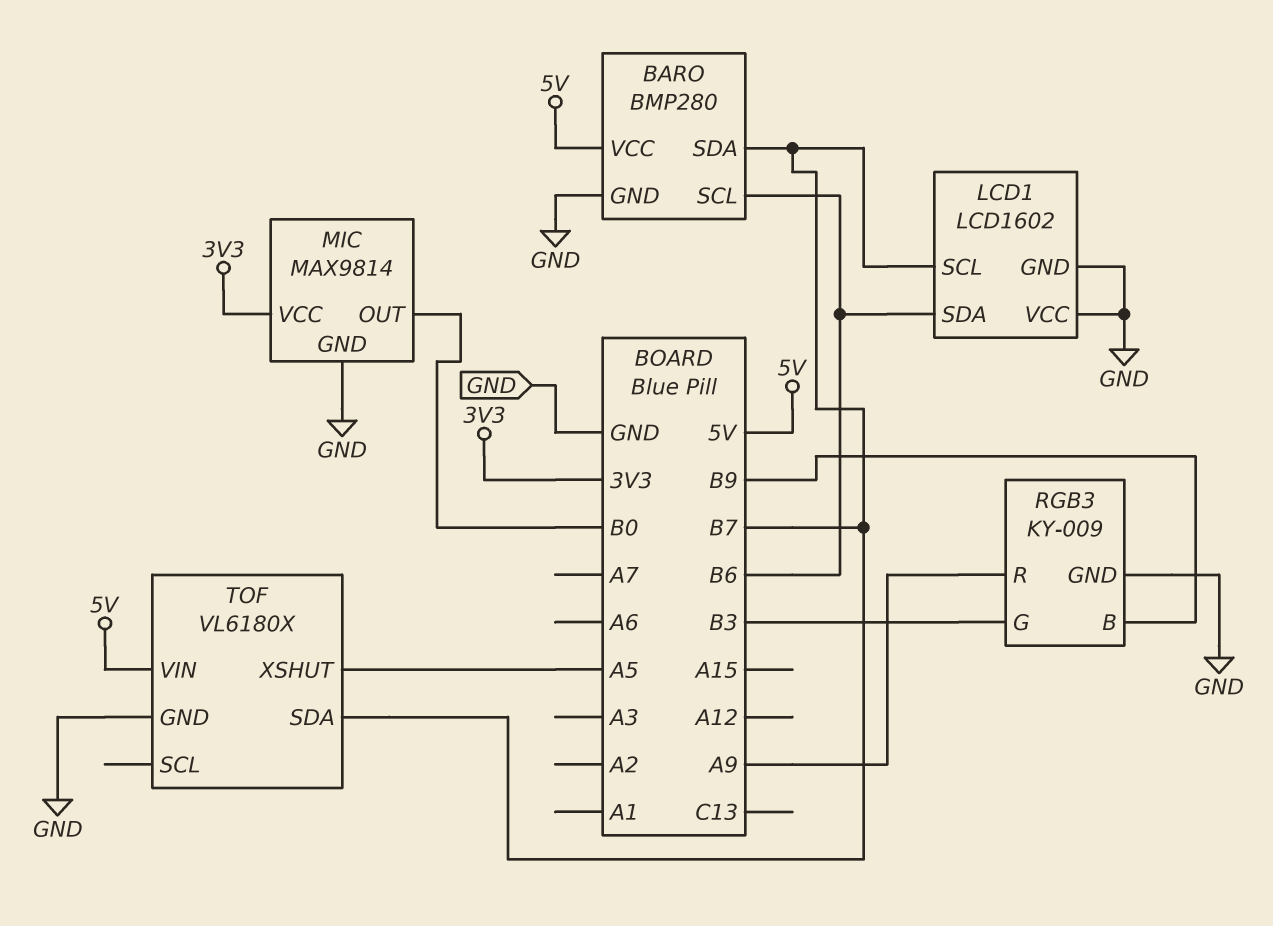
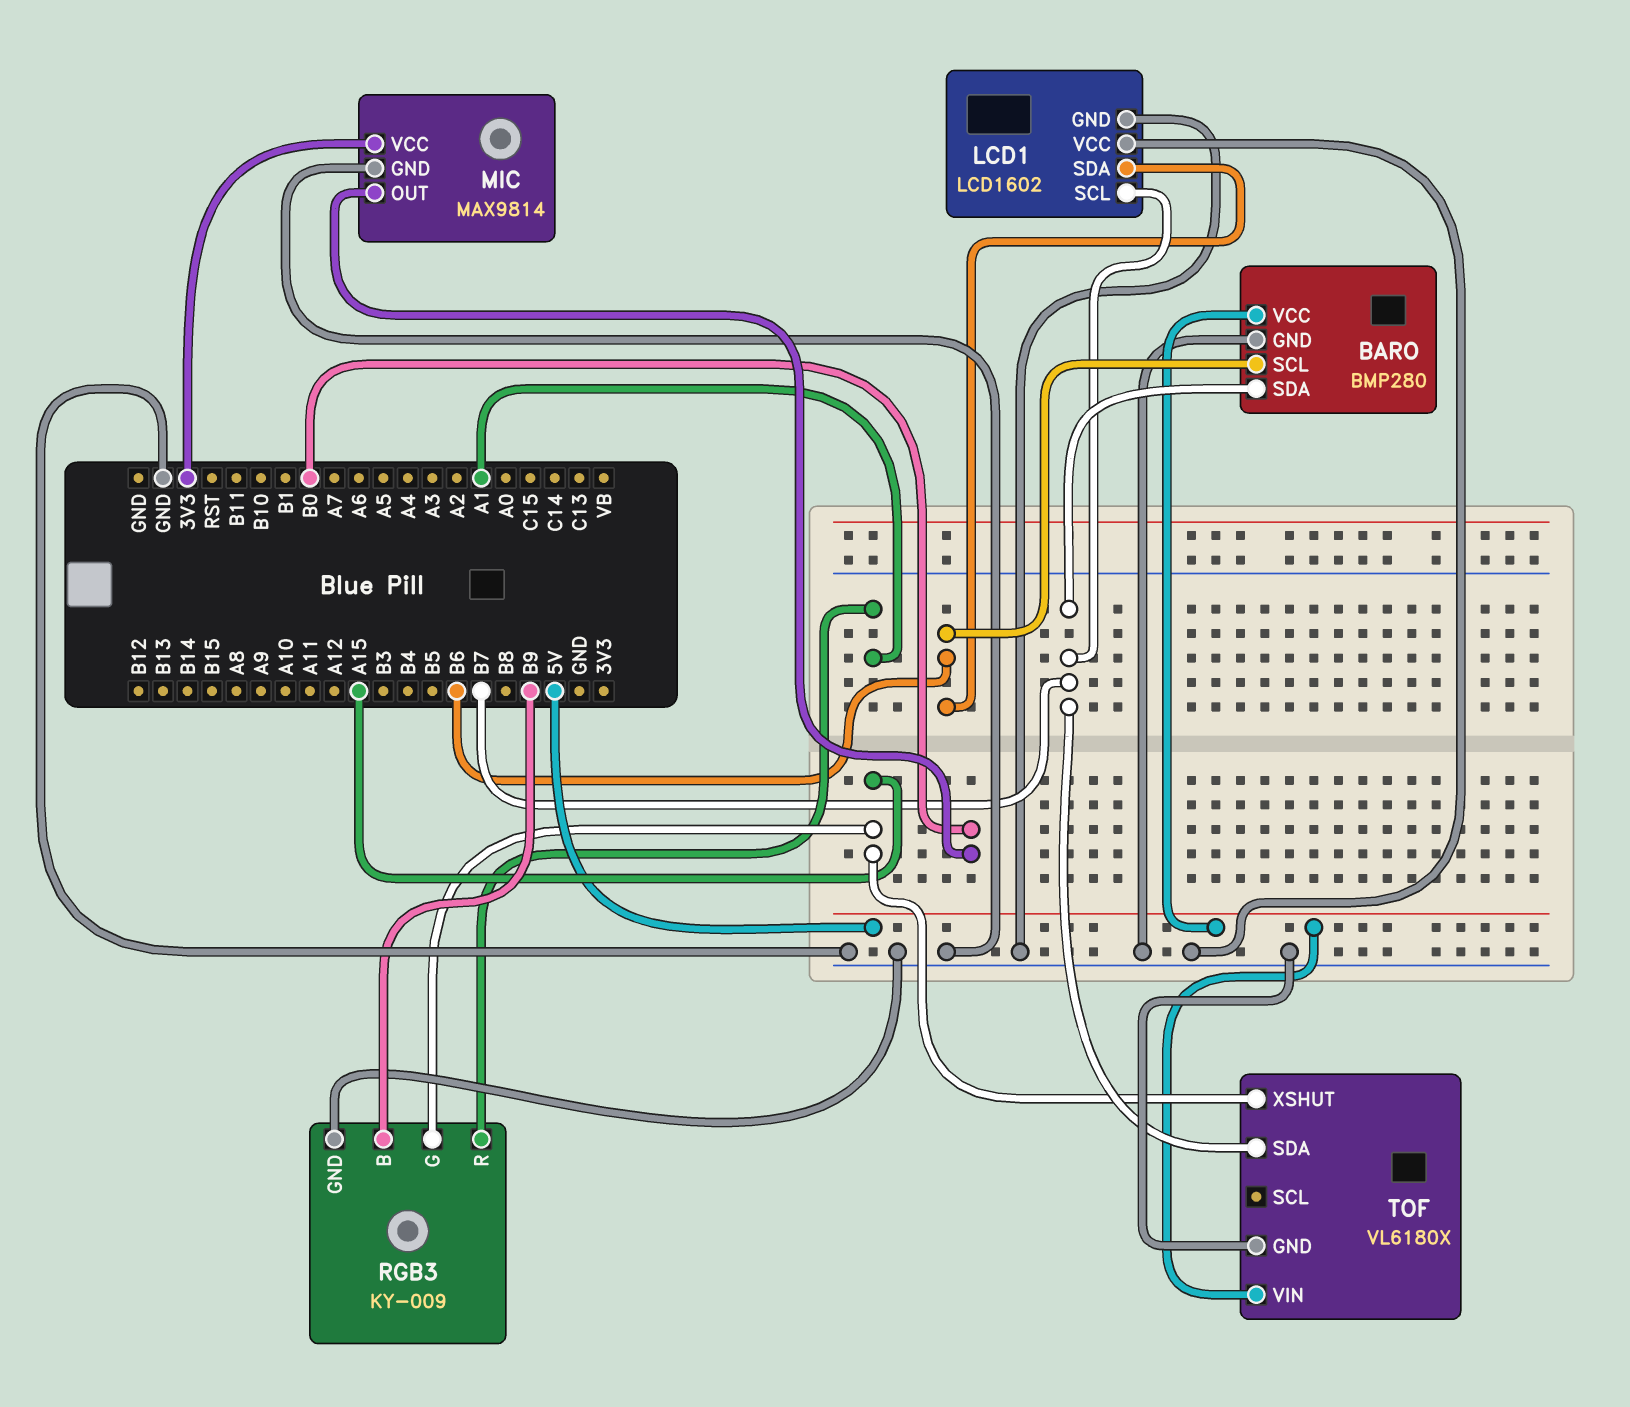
RGB3 pin G: B3 -> A15
RGB3 pin R: A9 -> A1
TOF pin XSHUT: A5 -> A15

